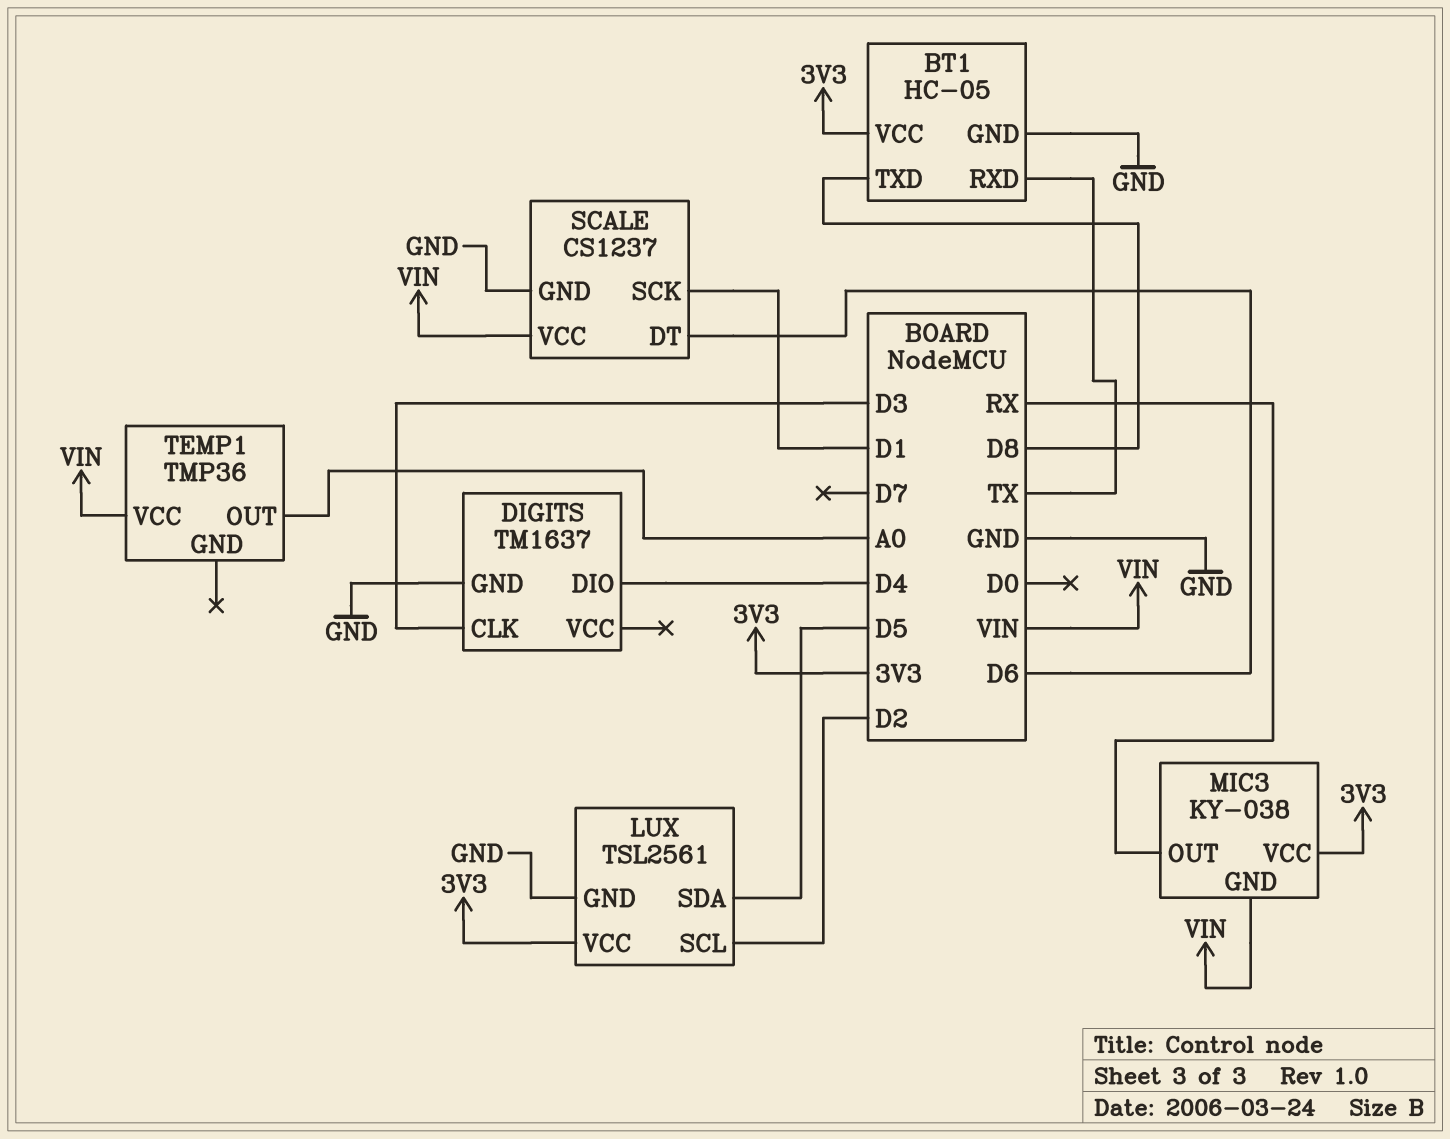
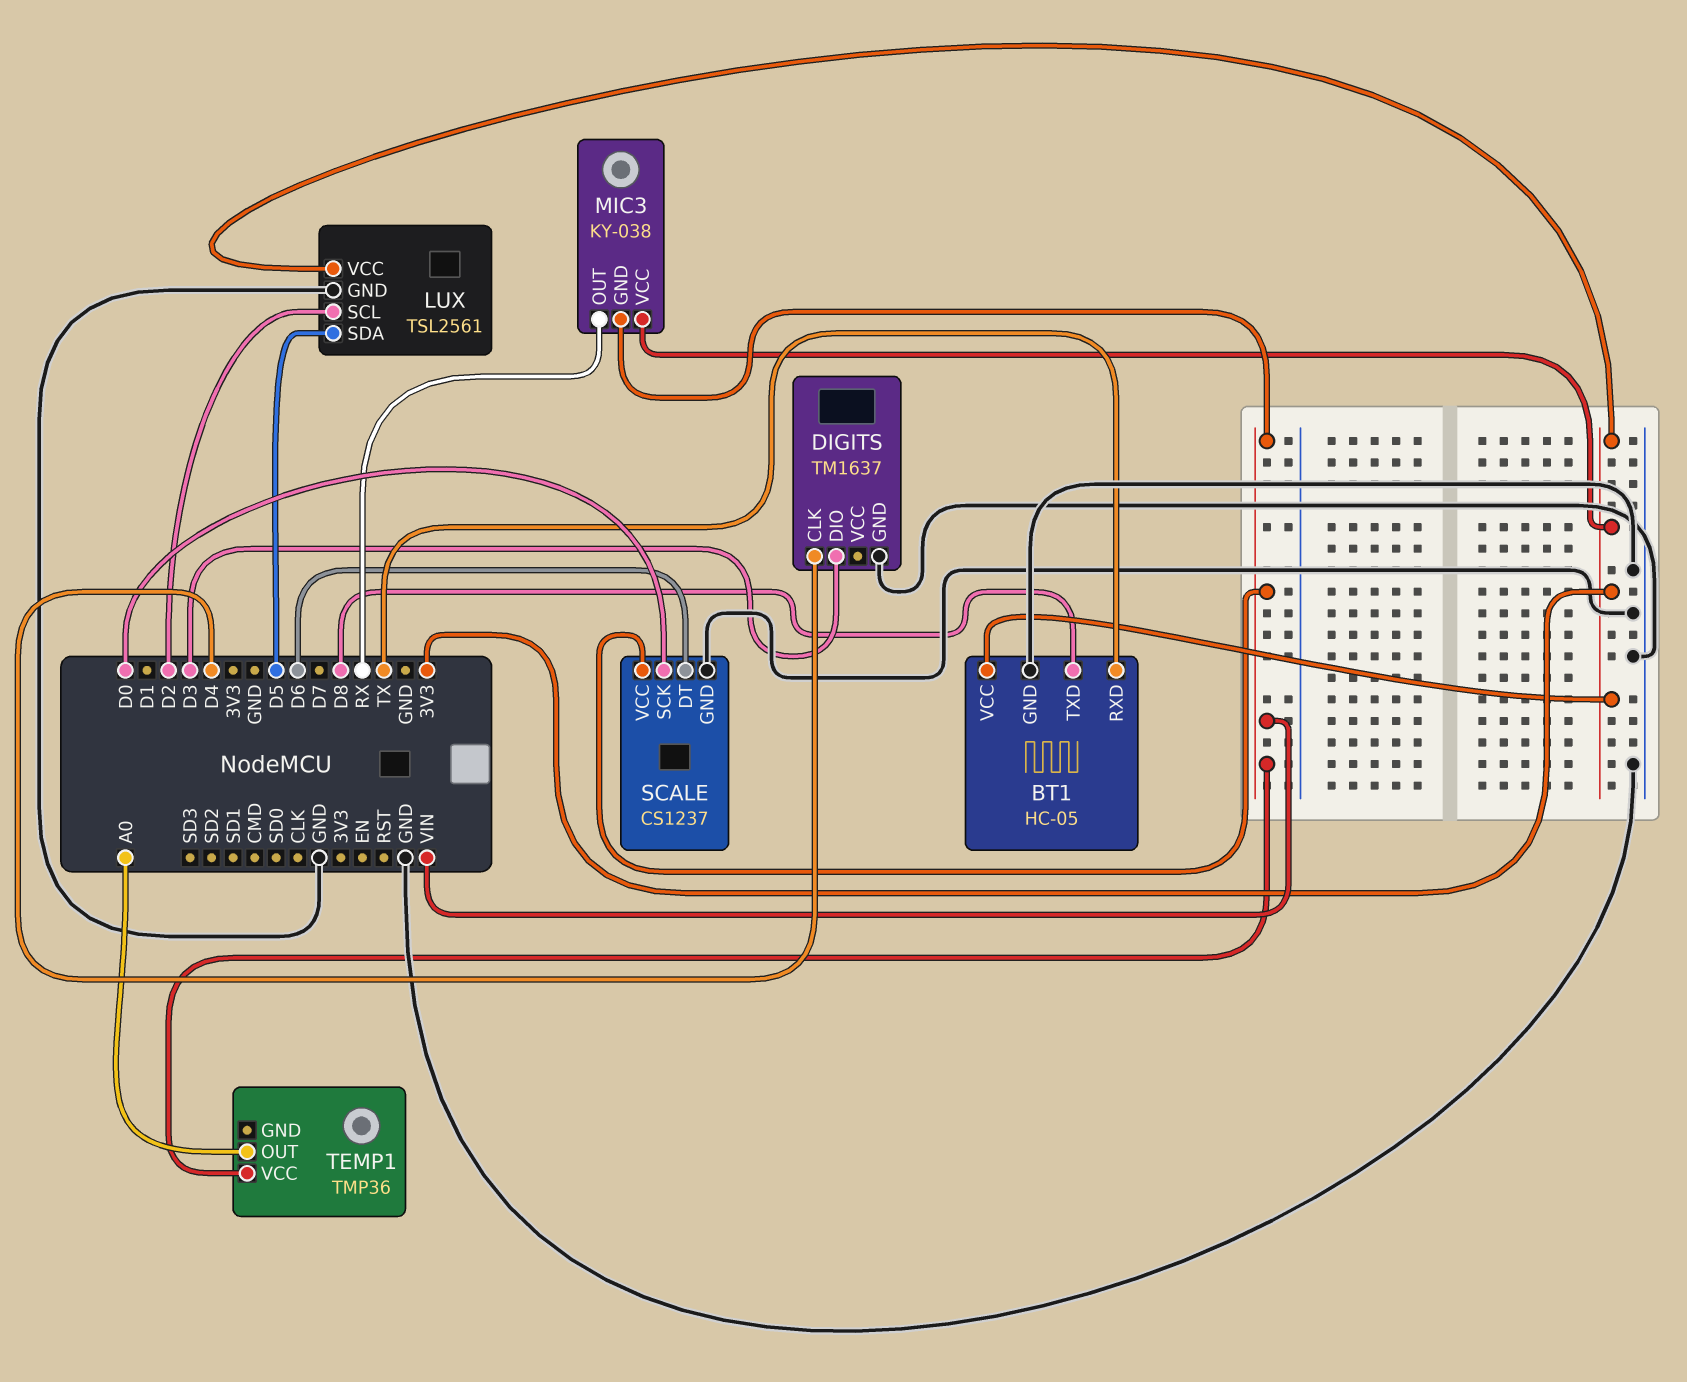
DIGITS pin CLK: D3 -> D4
DIGITS pin DIO: D4 -> D3
SCALE pin SCK: D1 -> D0

